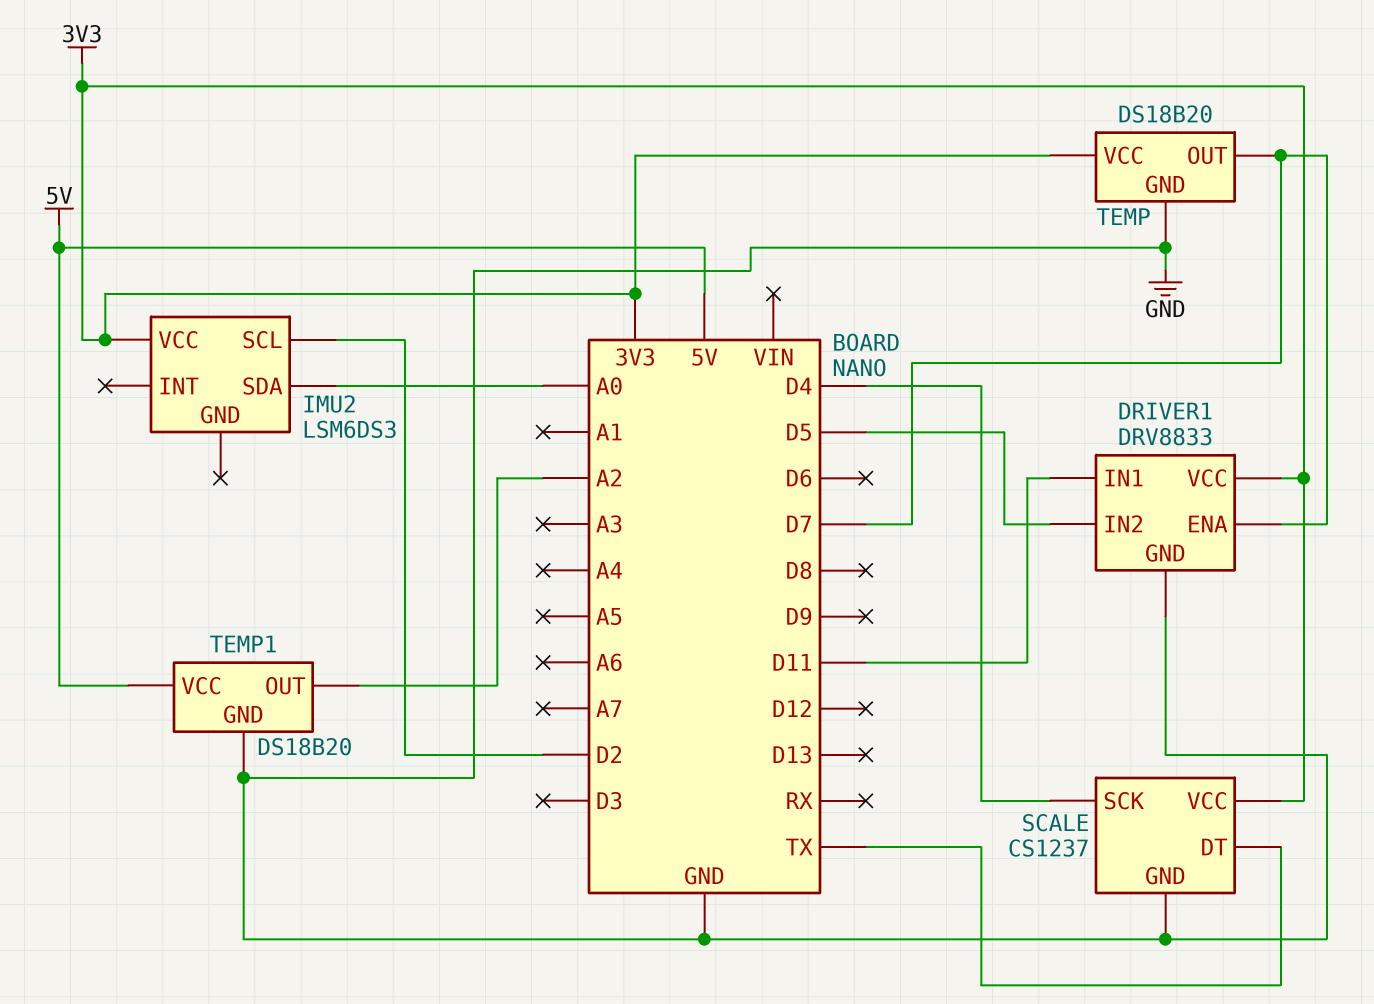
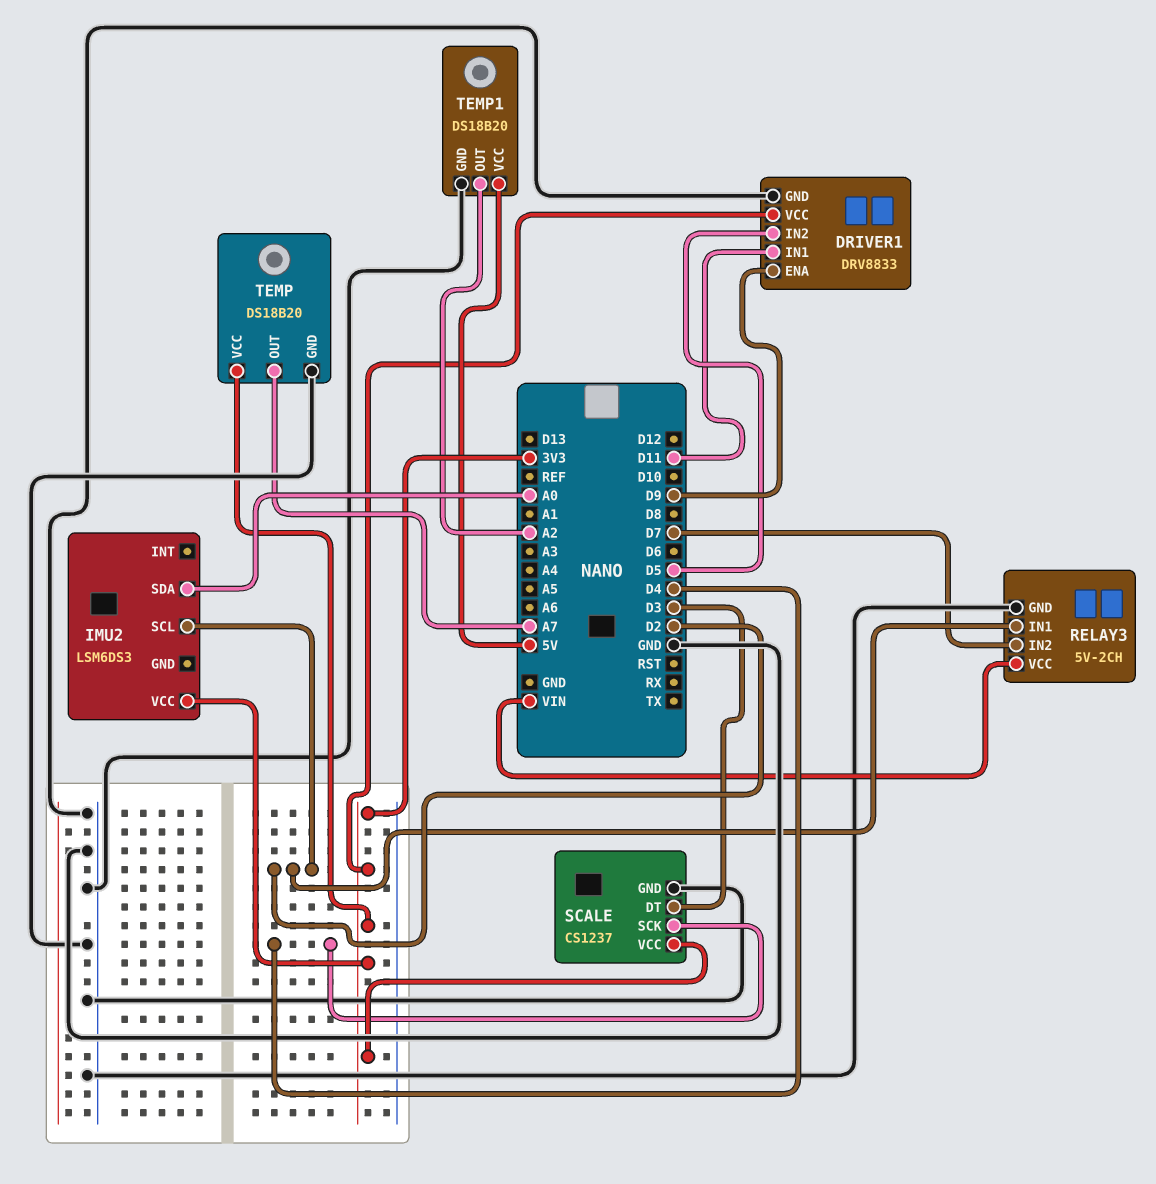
DRIVER1 pin ENA: D7 -> D9
RELAY3: none -> 5V-2CH
RELAY3 pin GND: none -> GND
RELAY3 pin IN1: none -> D2
RELAY3 pin IN2: none -> D7
RELAY3 pin VCC: none -> VIN
SCALE pin DT: TX -> D3
TEMP pin OUT: D7 -> A7

